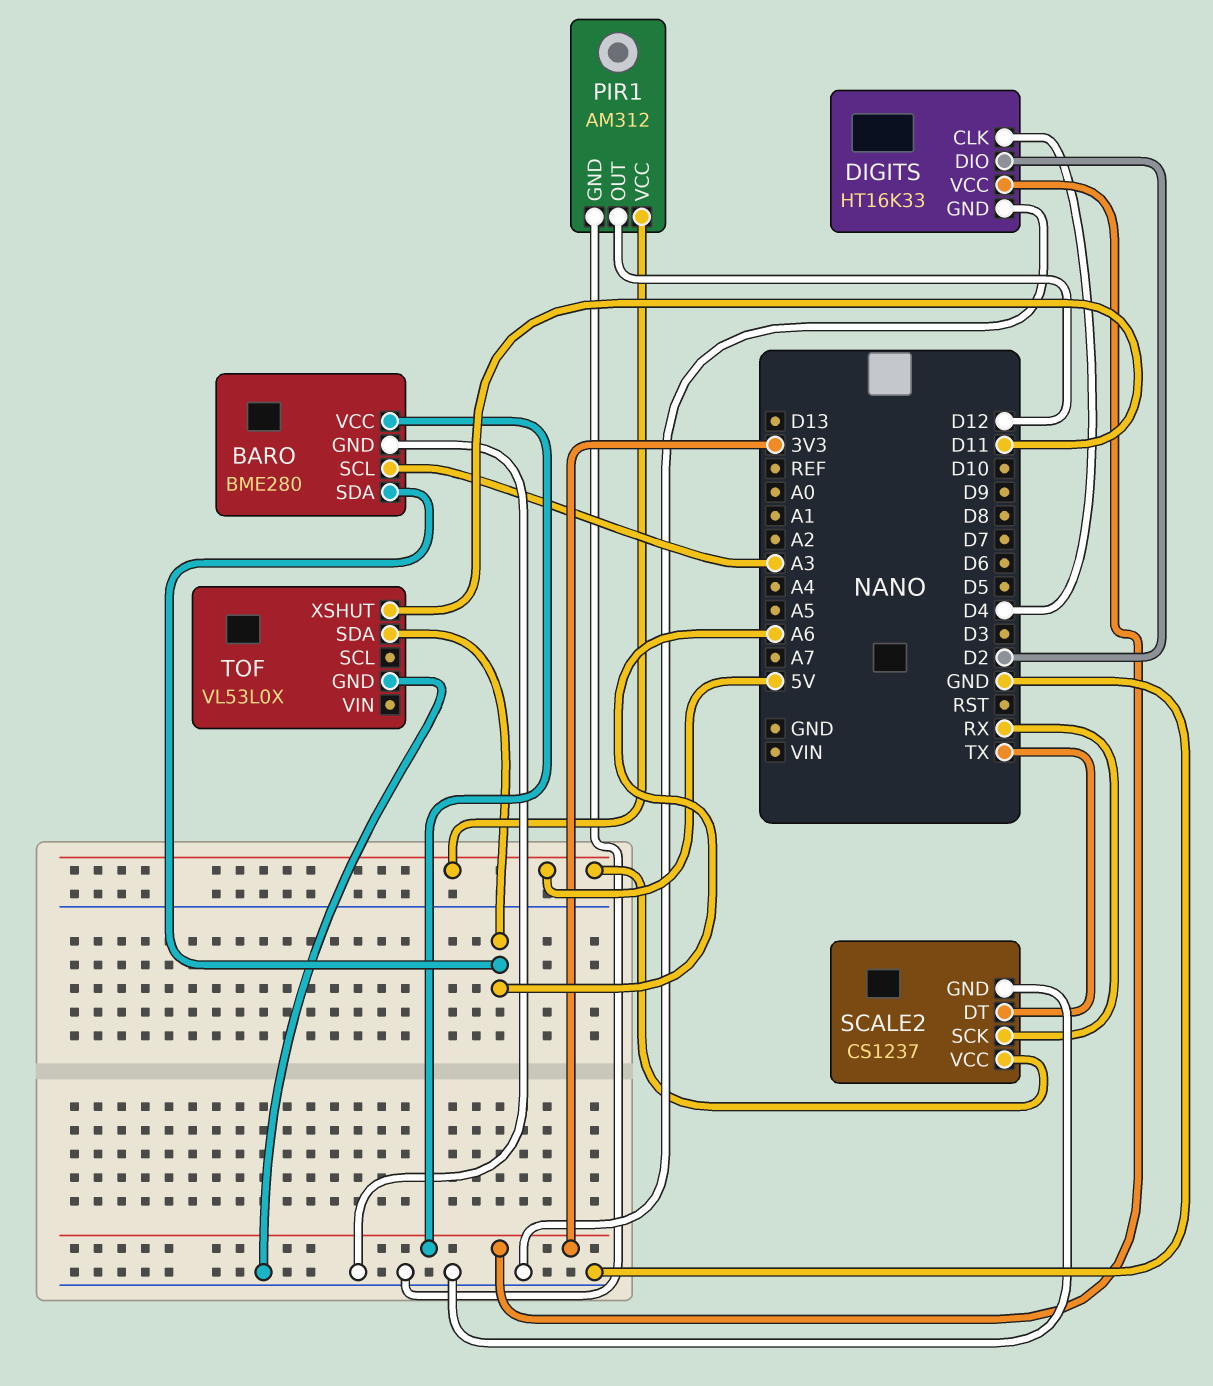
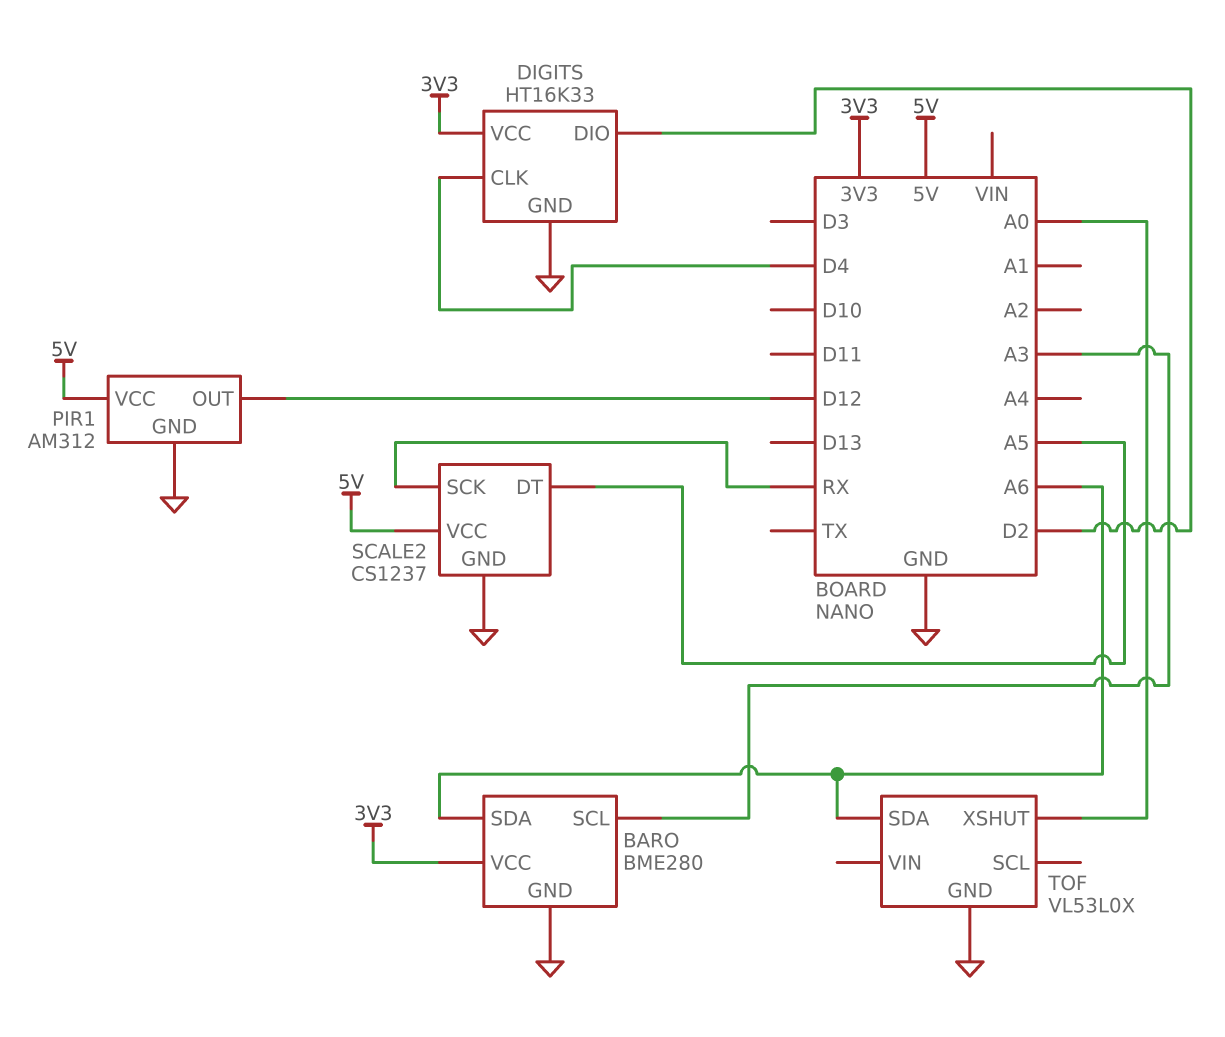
SCALE2 pin DT: TX -> A5
TOF pin XSHUT: D11 -> A0

